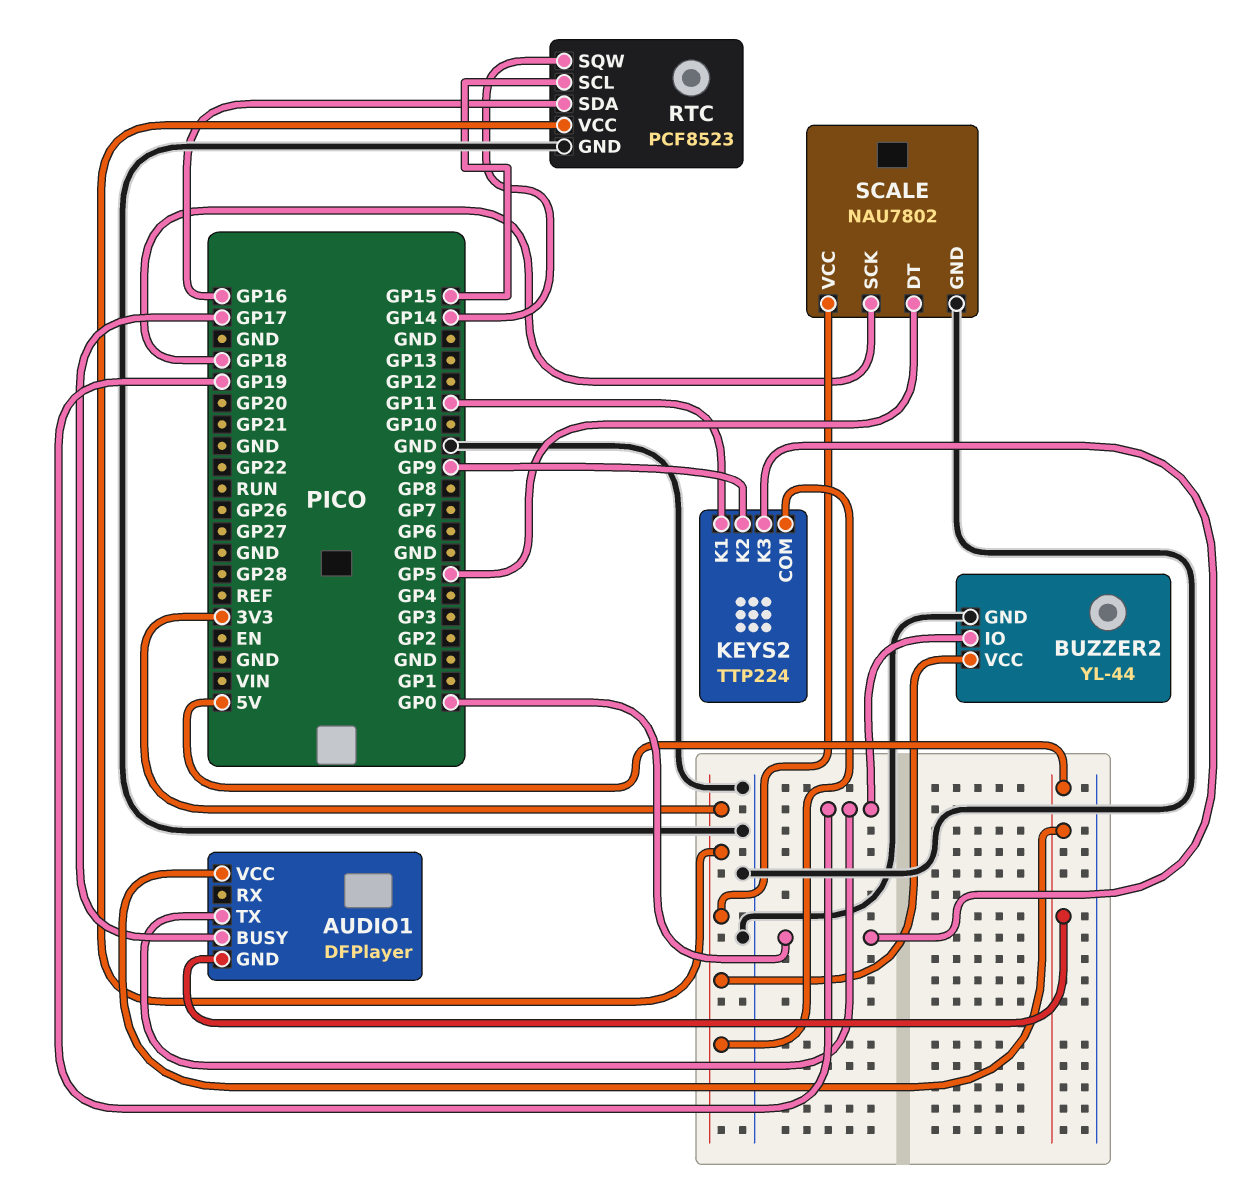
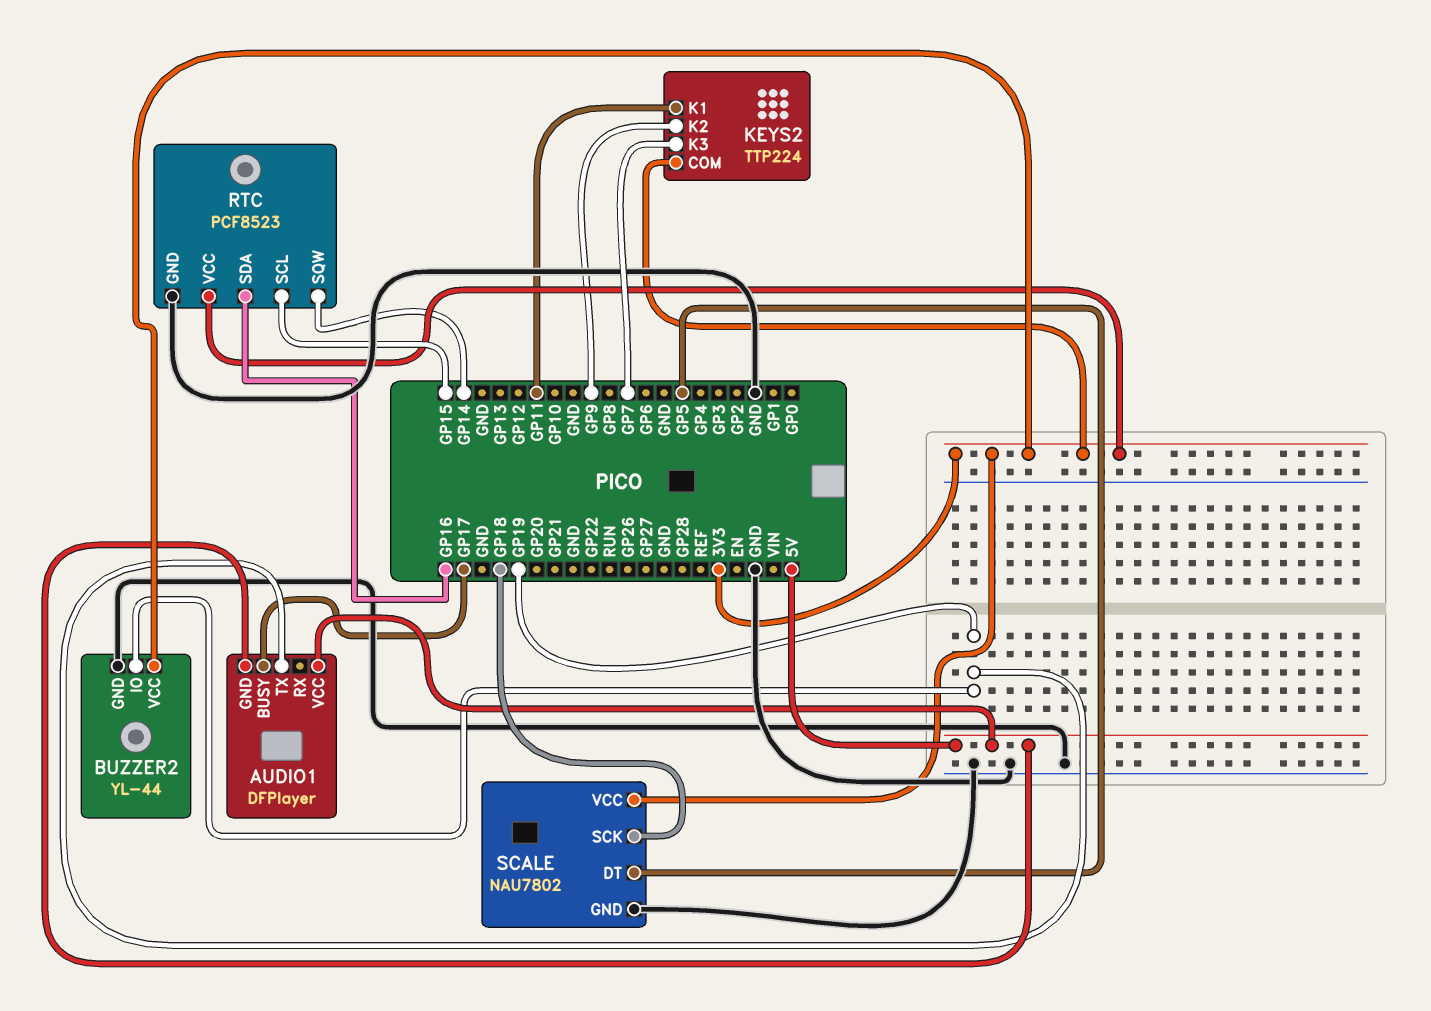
KEYS2 pin K3: GP0 -> GP7

